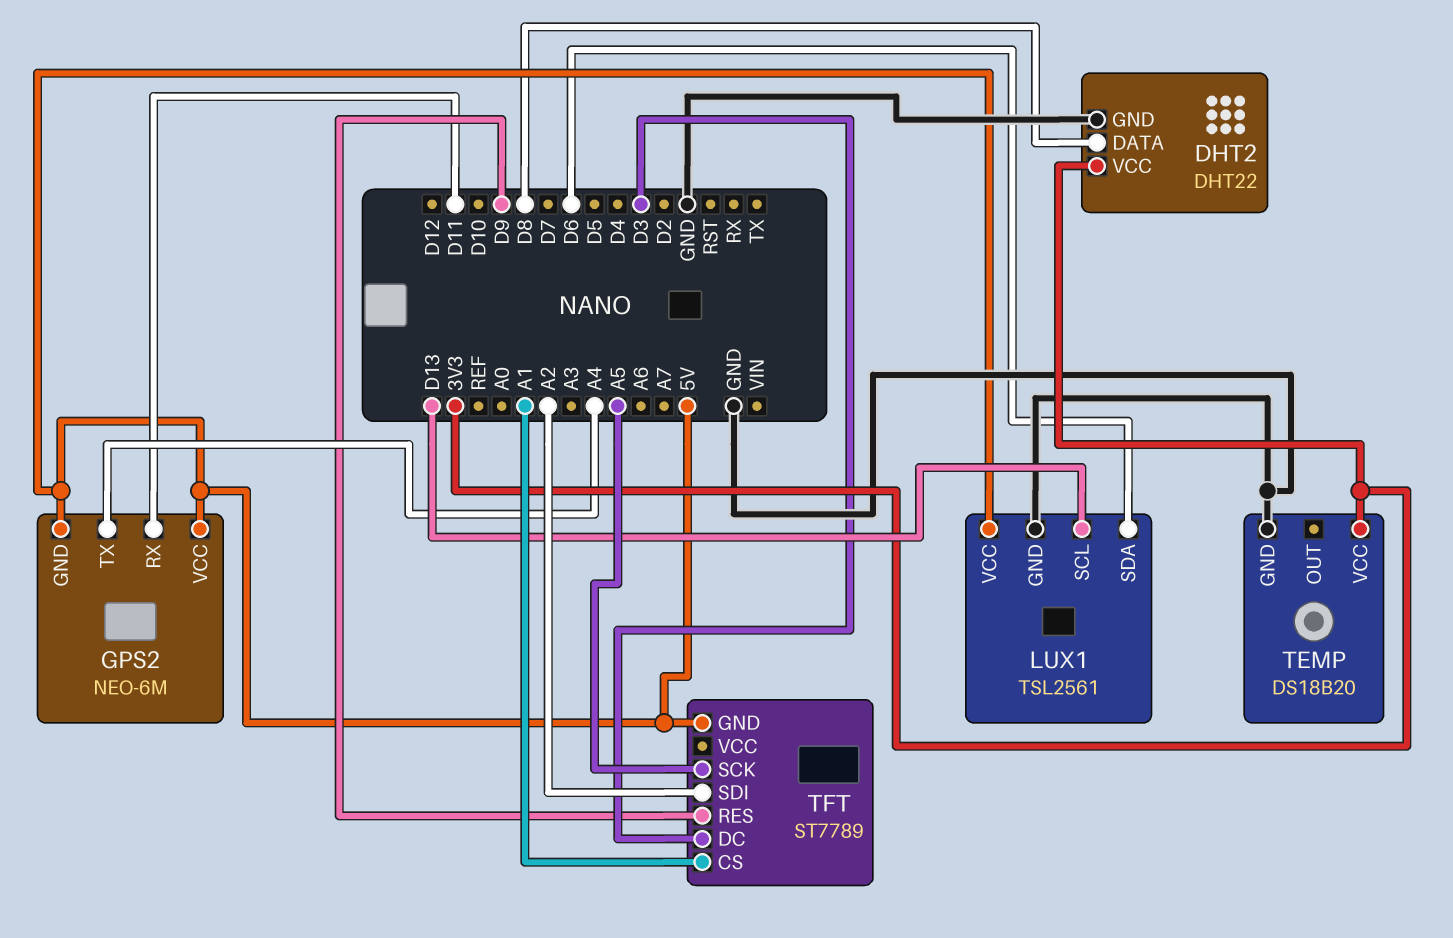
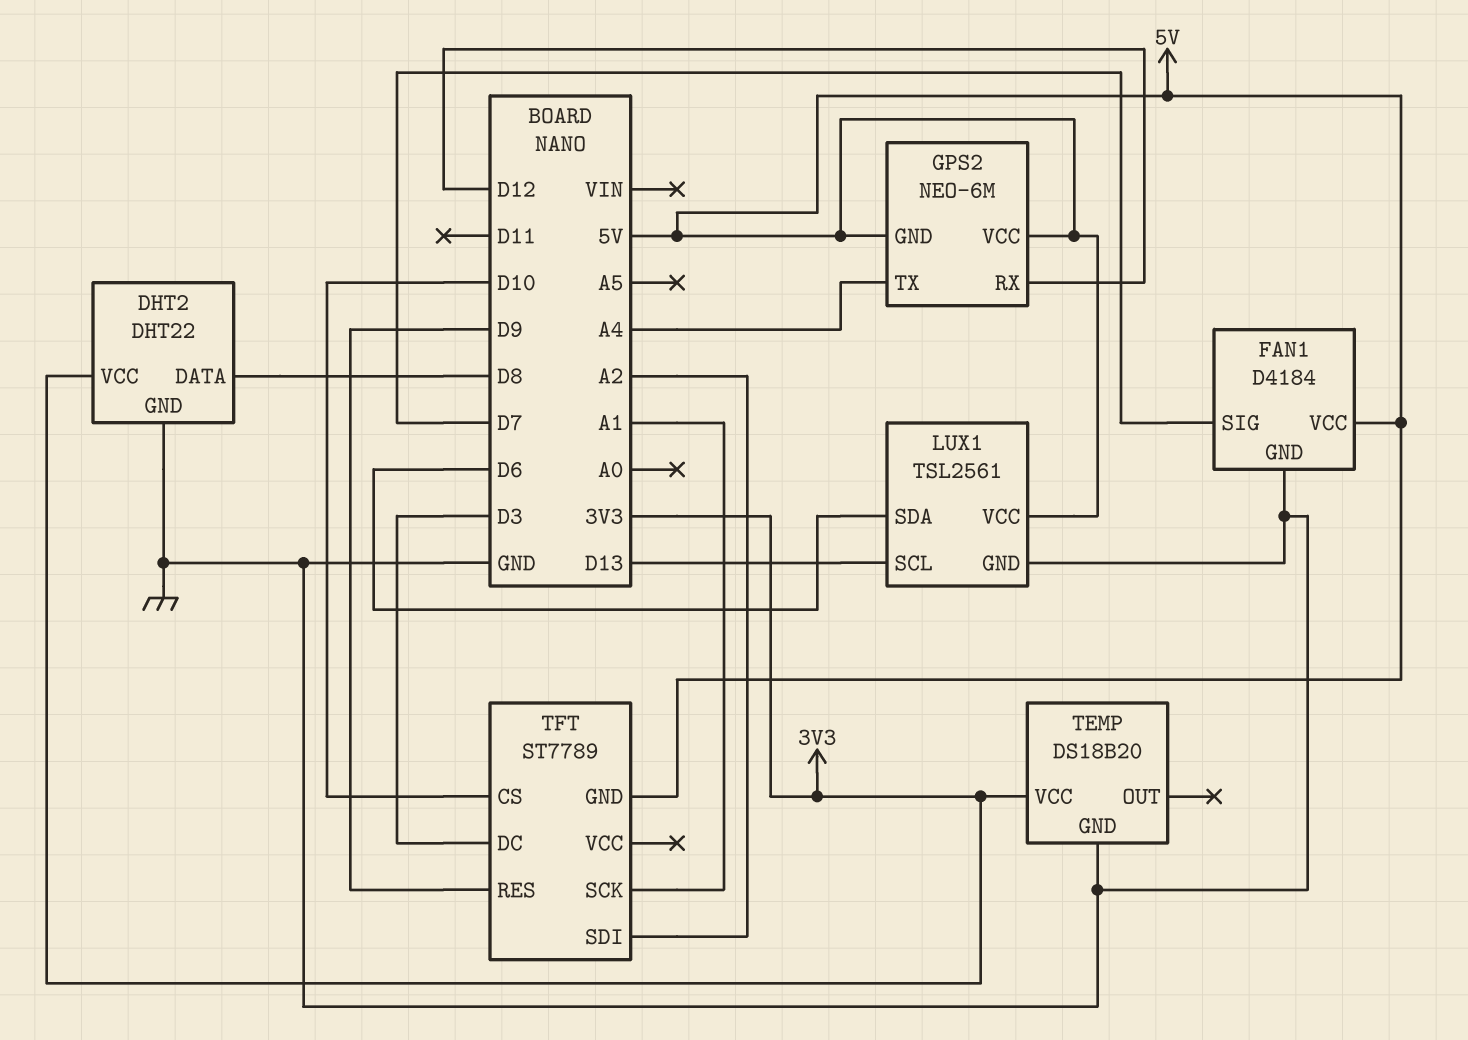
FAN1: none -> D4184
FAN1 pin GND: none -> GND
FAN1 pin SIG: none -> D7
FAN1 pin VCC: none -> 5V
GPS2 pin RX: D11 -> D12
TFT pin CS: A1 -> D10
TFT pin SCK: A5 -> A1

